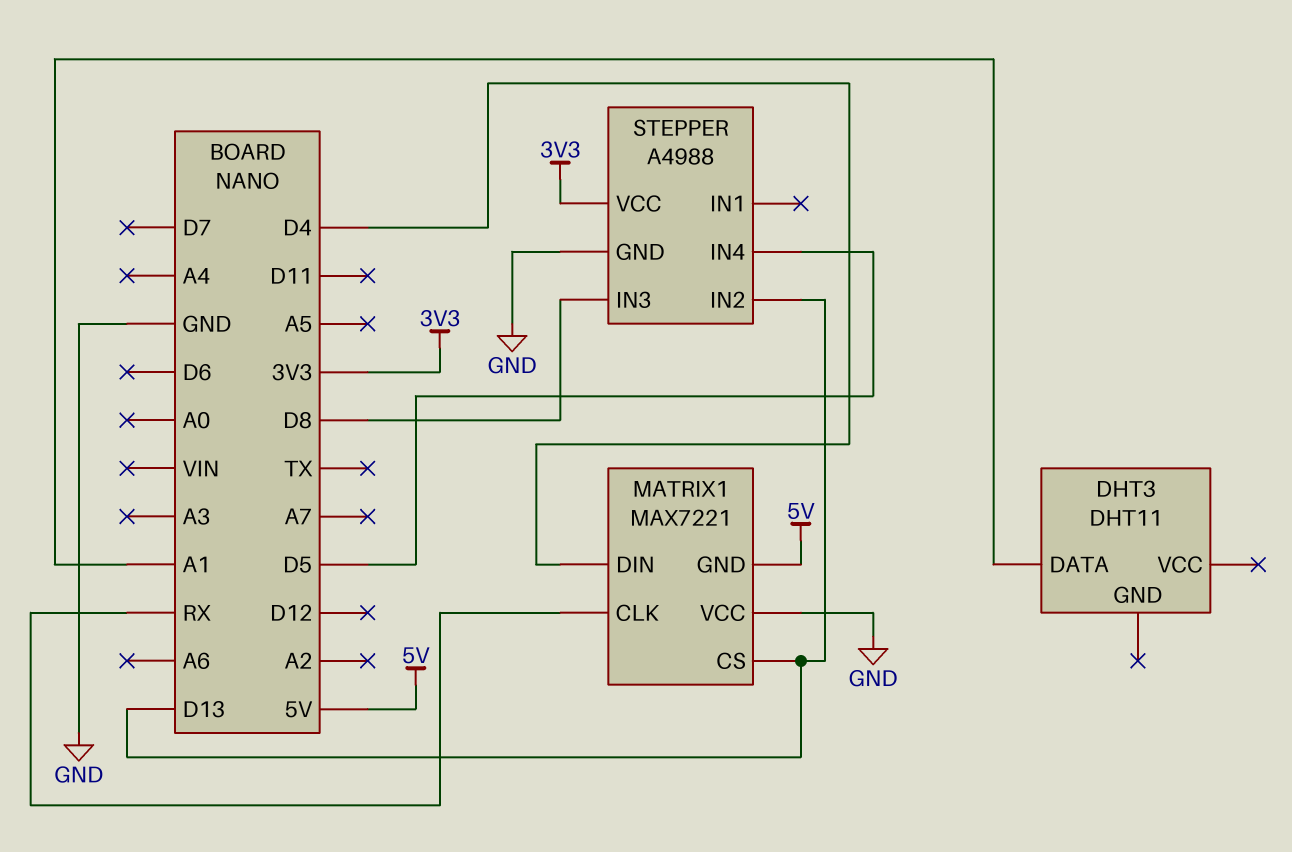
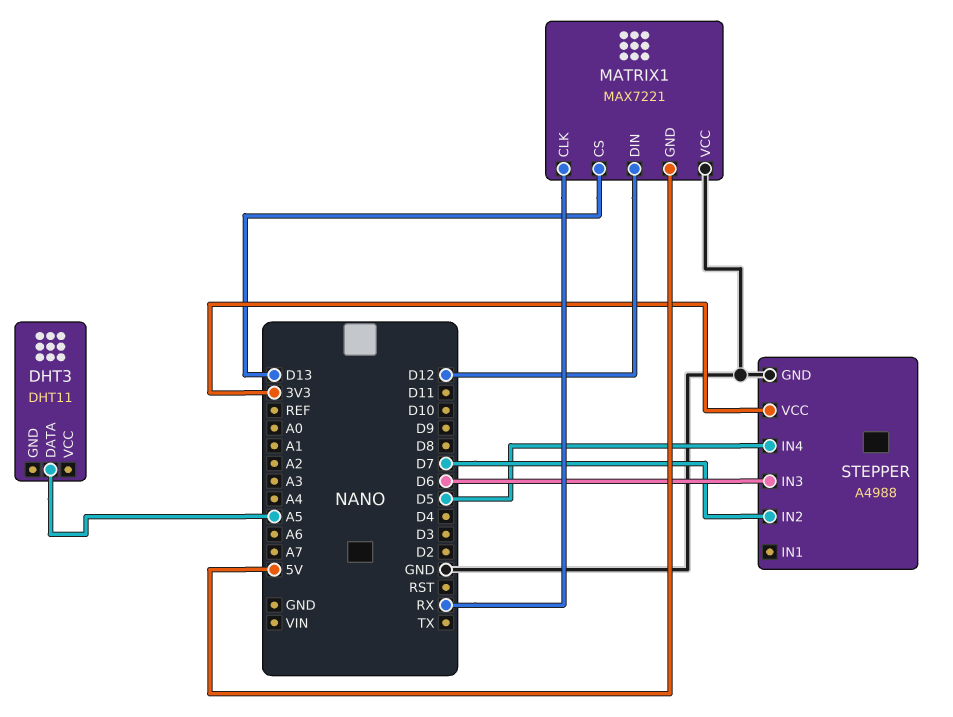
DHT3 pin DATA: A1 -> A5
MATRIX1 pin DIN: D4 -> D12
STEPPER pin IN2: D13 -> D7
STEPPER pin IN3: D8 -> D6

